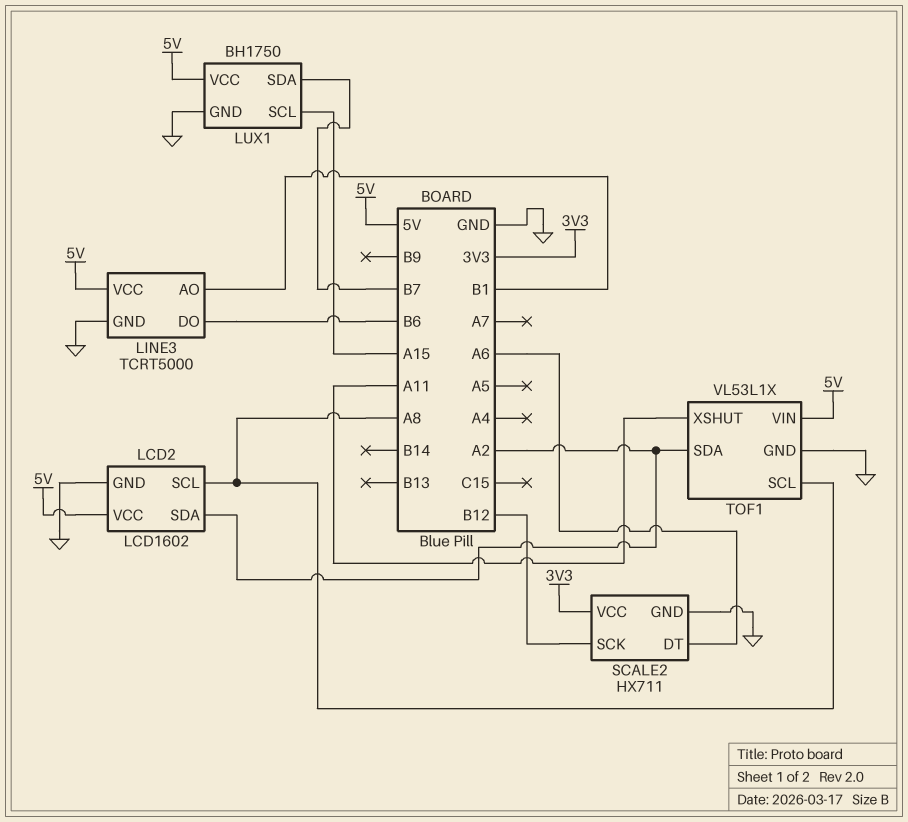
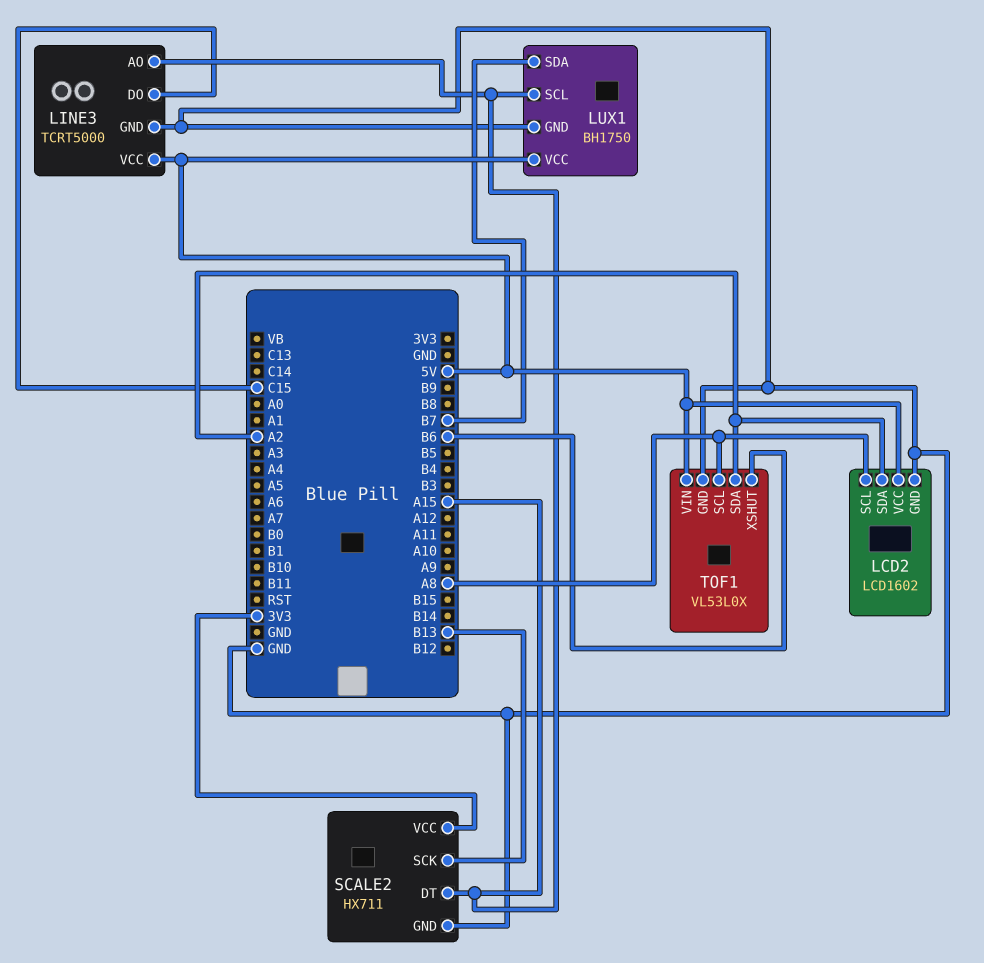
LINE3 pin AO: B1 -> A15
LINE3 pin DO: B6 -> C15
SCALE2 pin DT: A6 -> A15
SCALE2 pin SCK: B12 -> B13
TOF1: VL53L1X -> VL53L0X
TOF1 pin XSHUT: A11 -> B6

